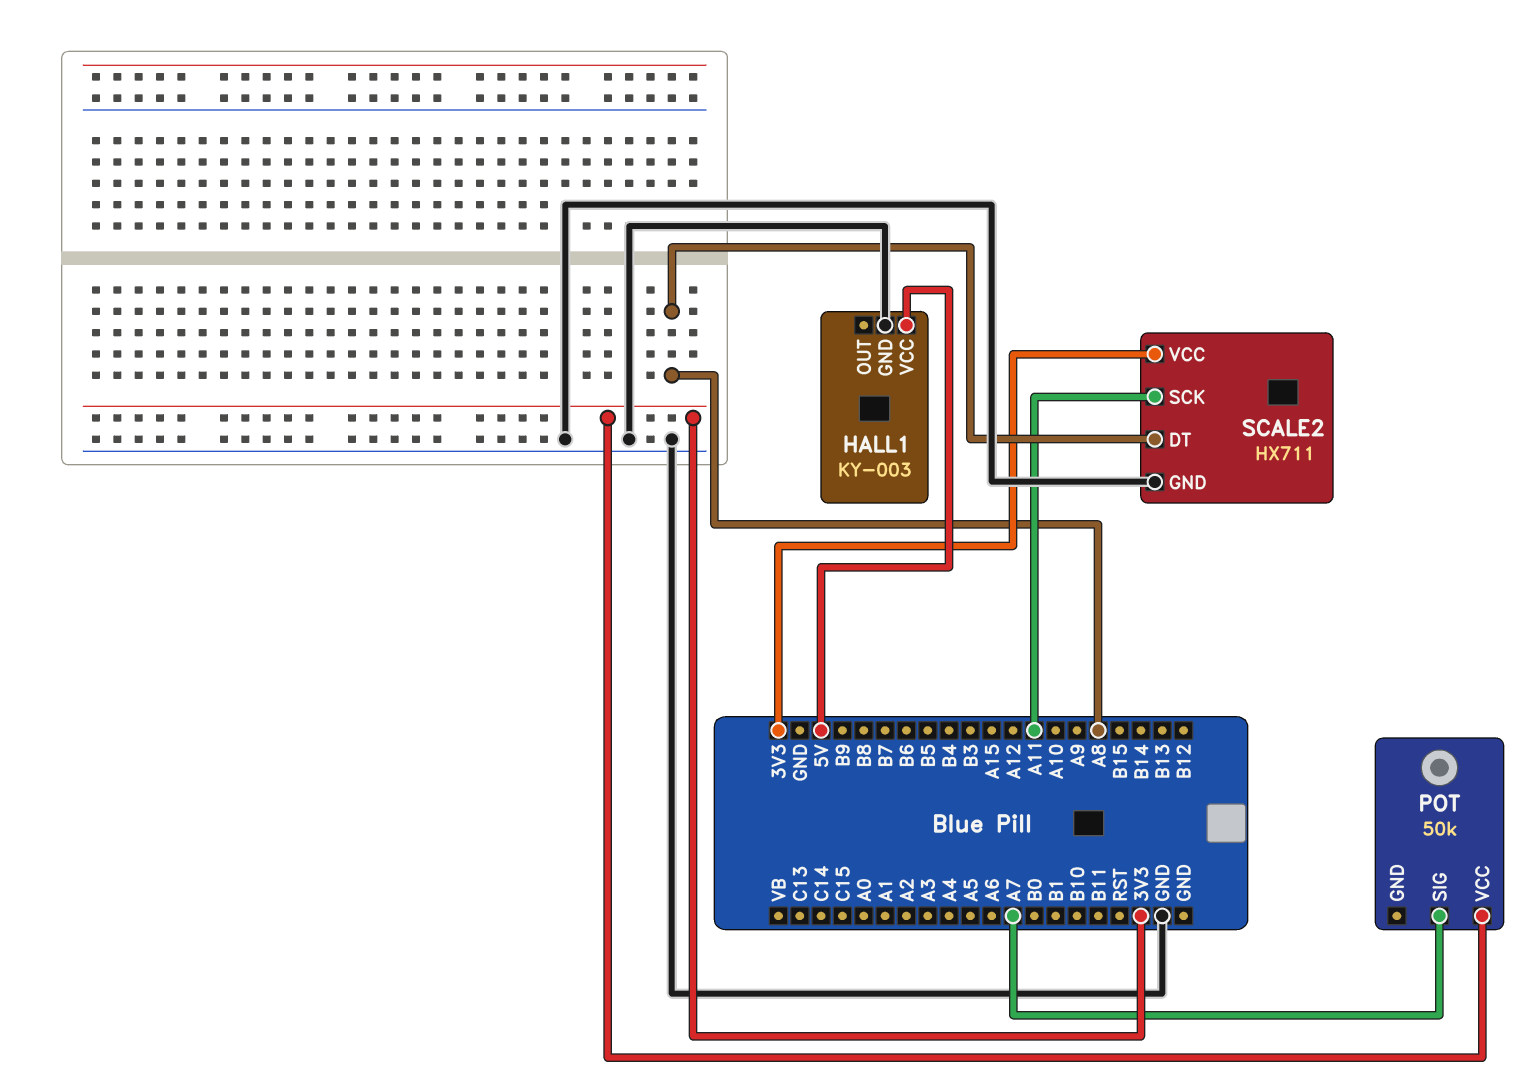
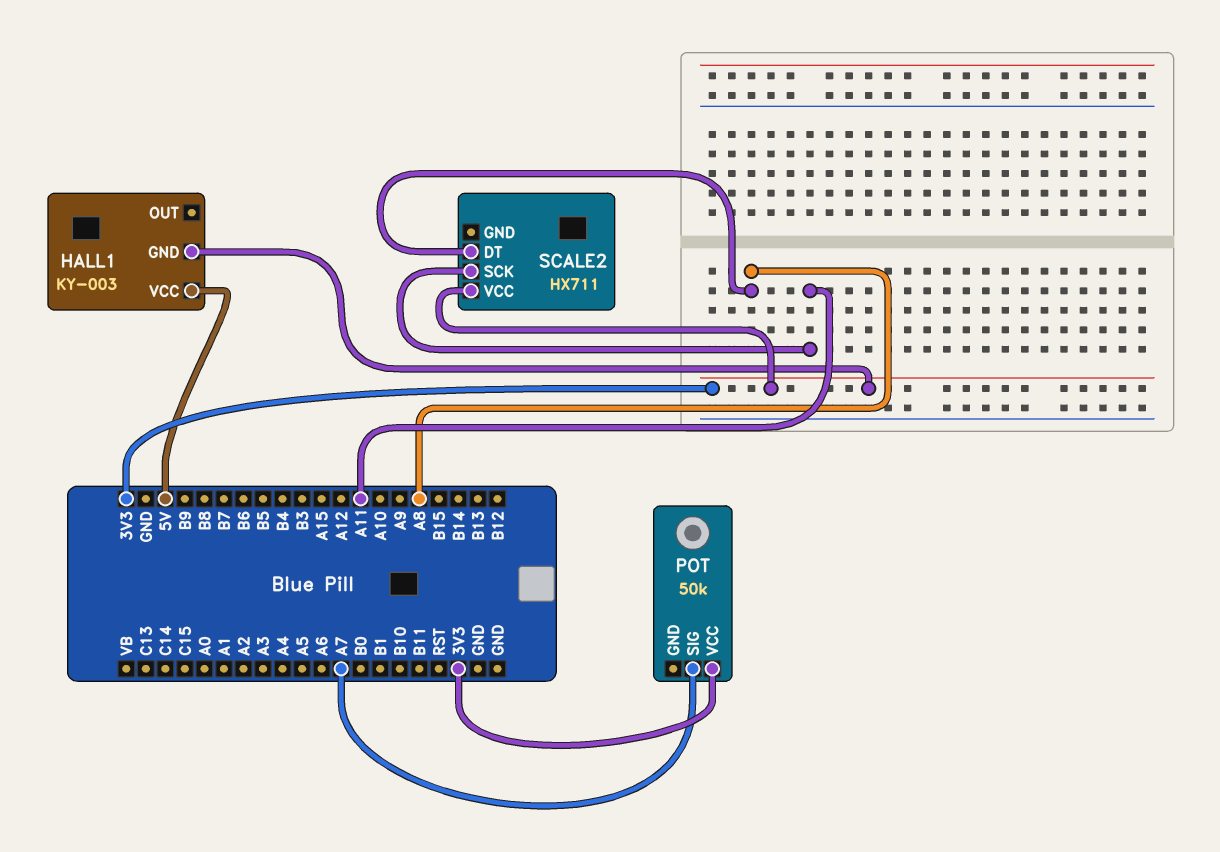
HALL1 pin GND: GND -> 3V3
SCALE2 pin GND: GND -> none

